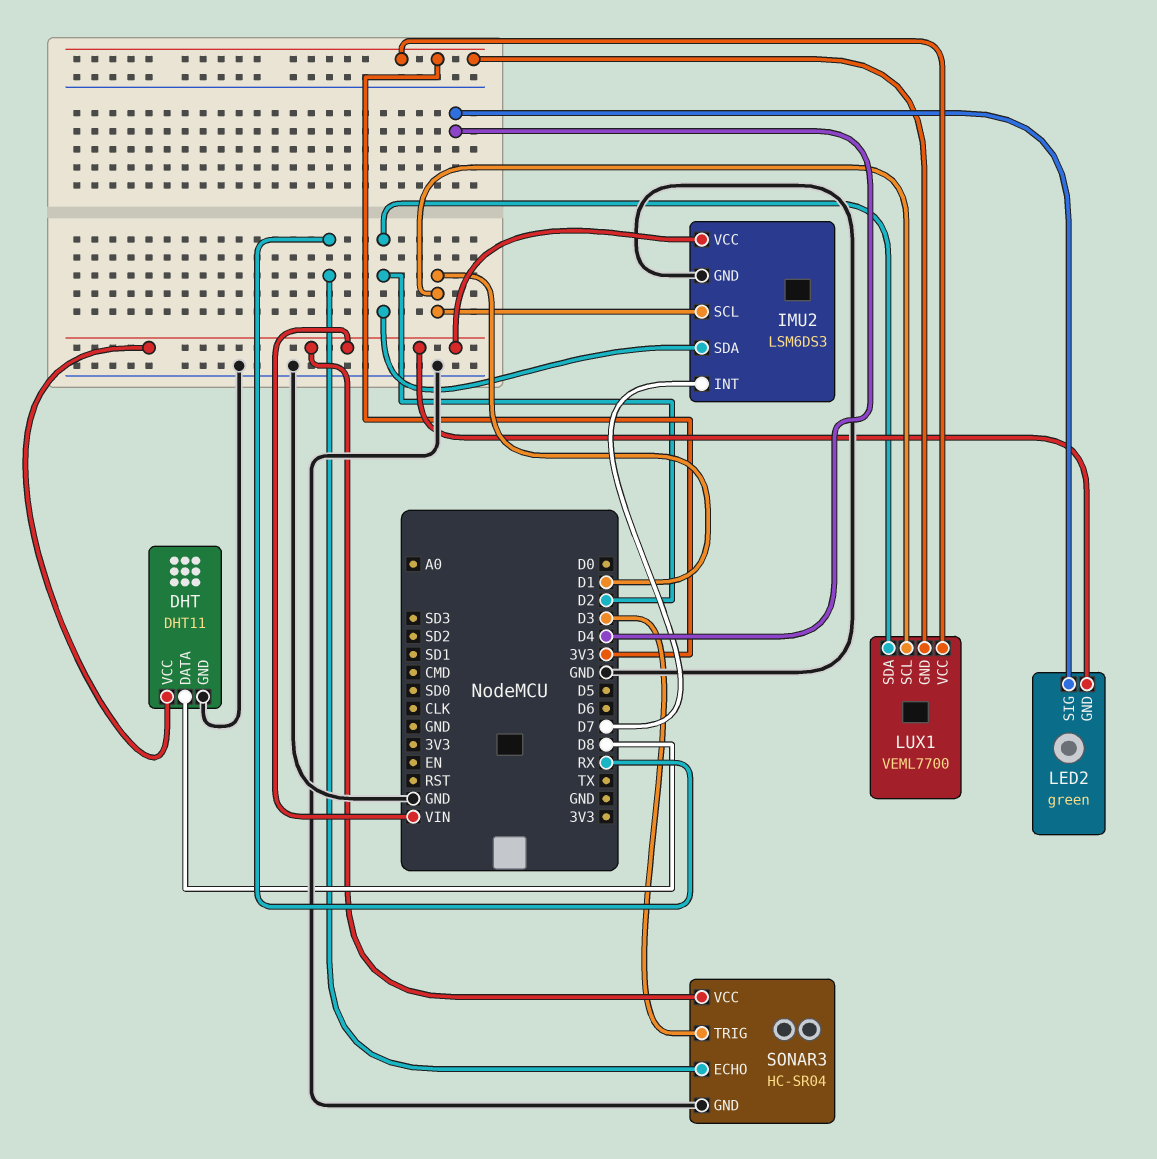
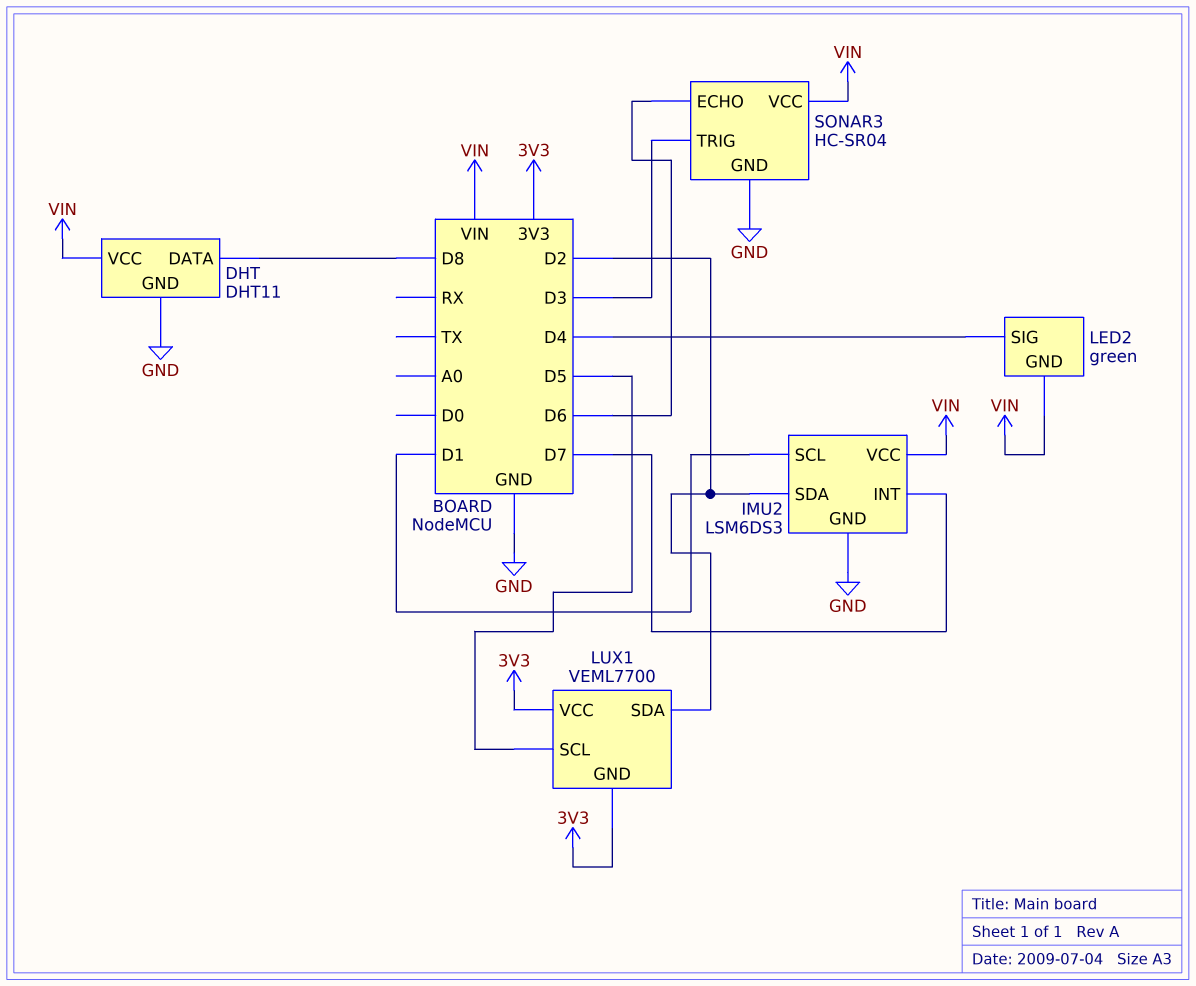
LUX1 pin SCL: D1 -> D5
SONAR3 pin ECHO: RX -> D6

